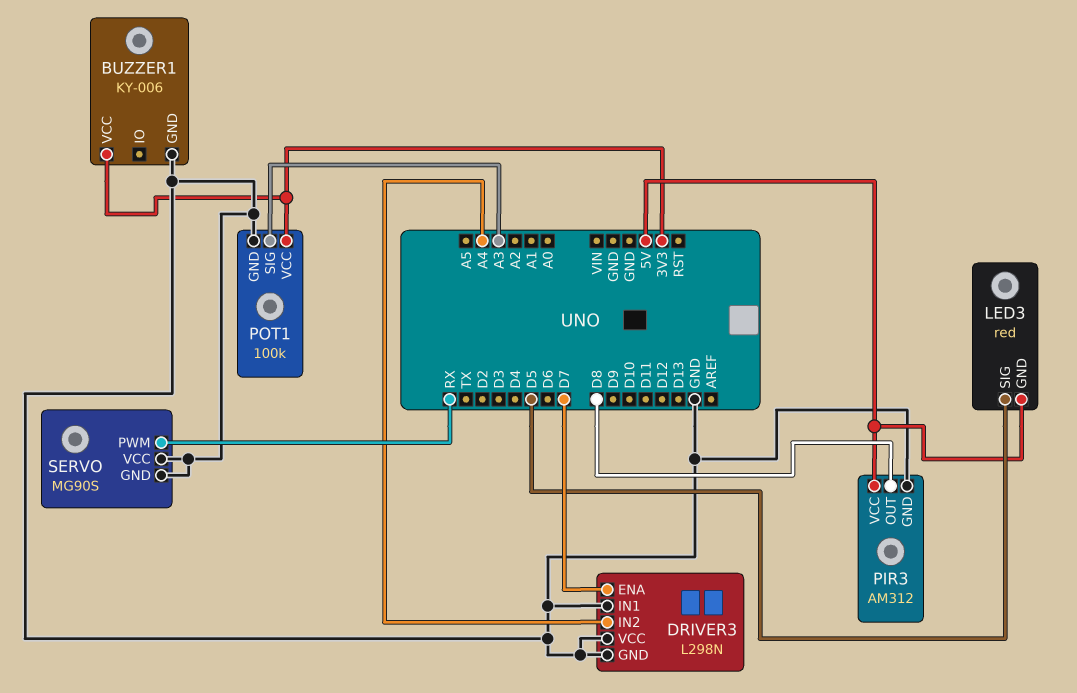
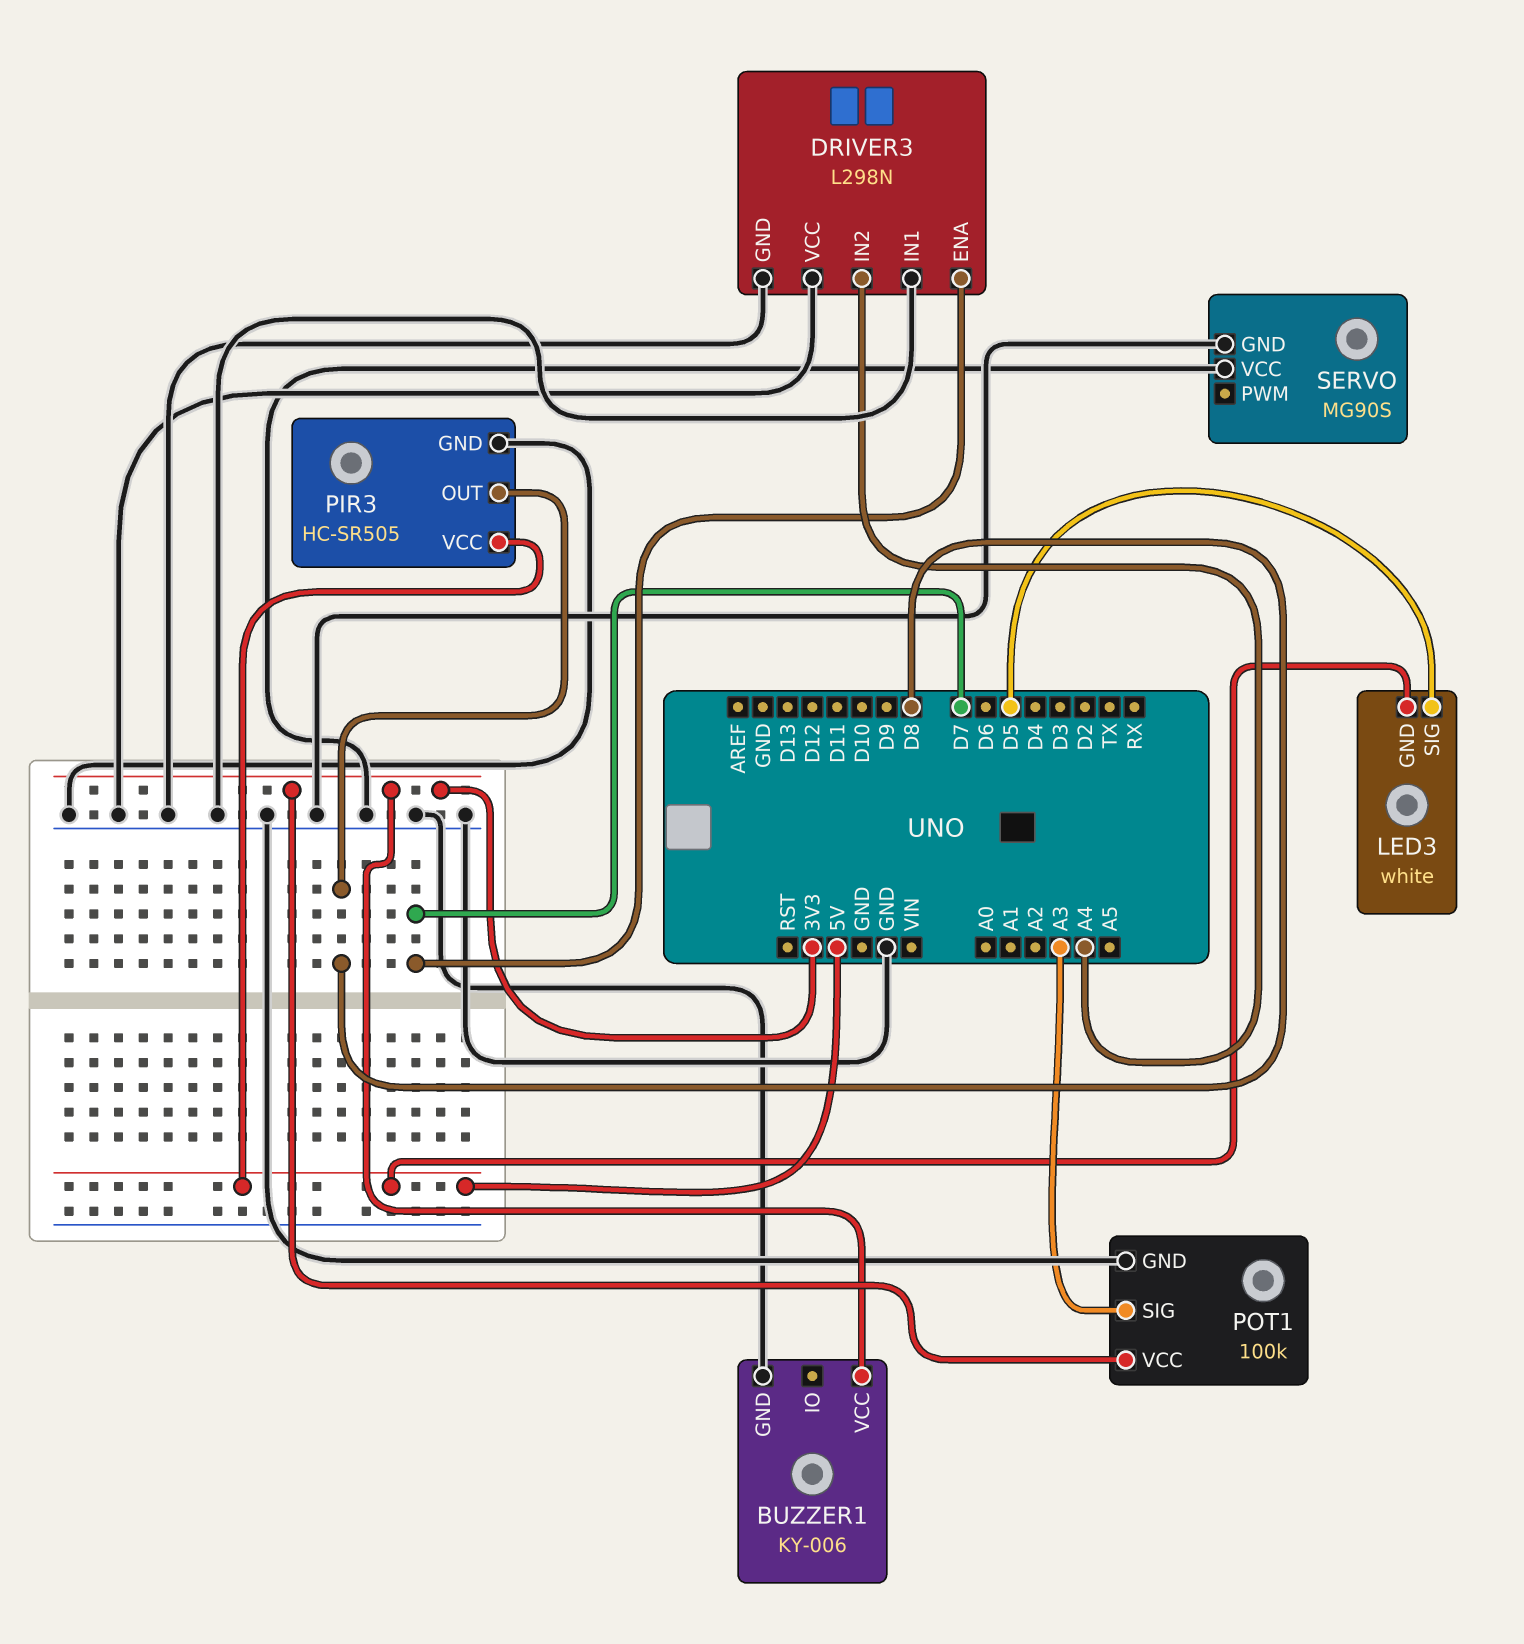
LED3: red -> white
PIR3: AM312 -> HC-SR505
SERVO pin PWM: RX -> none

